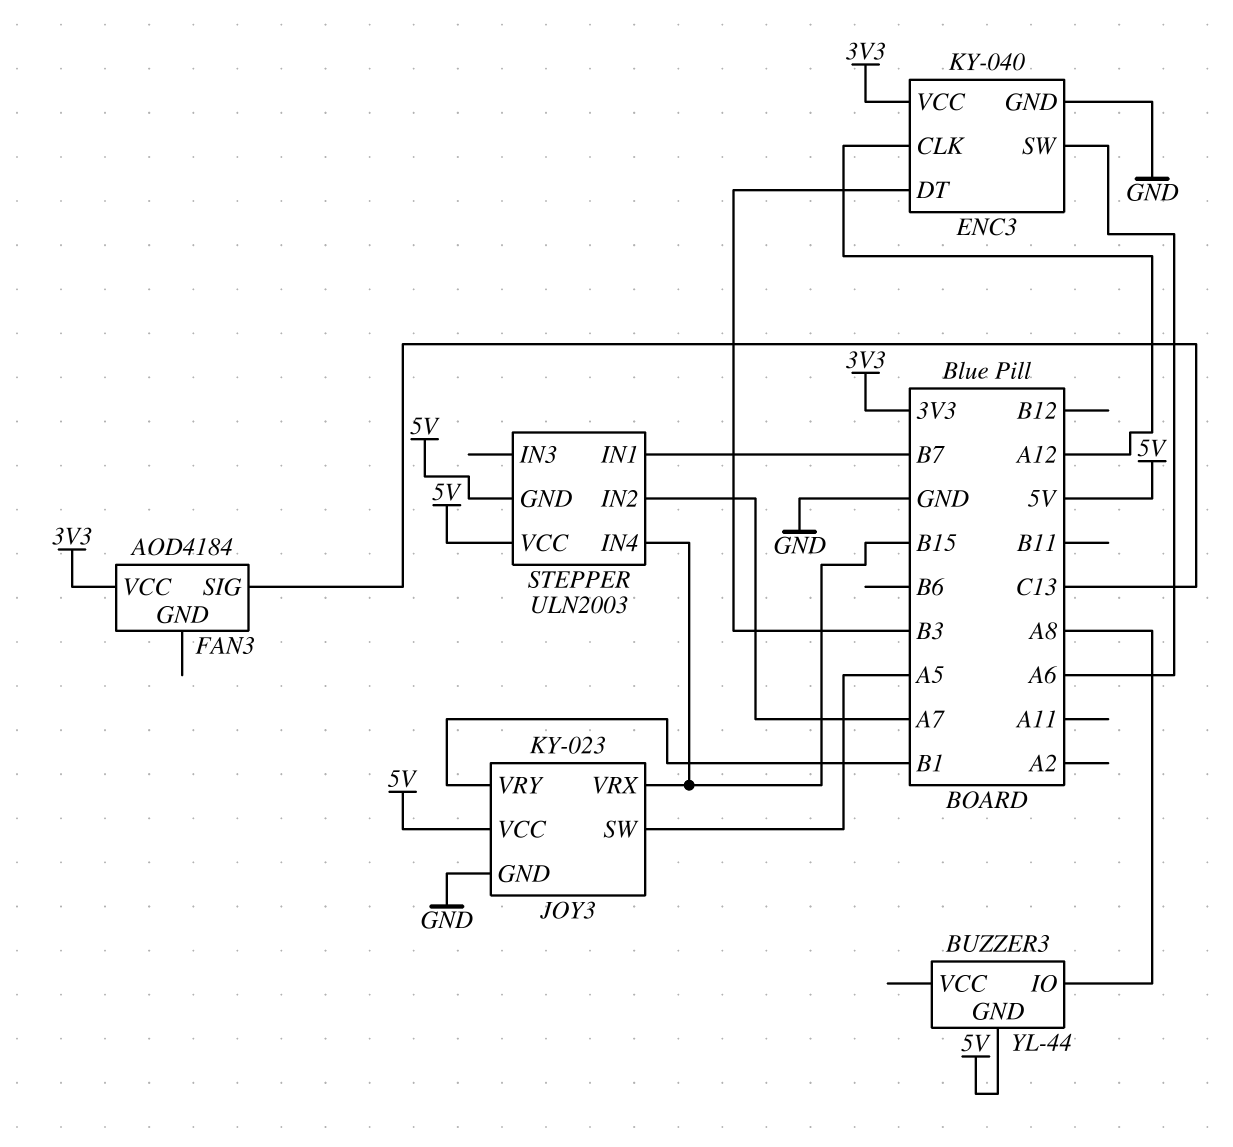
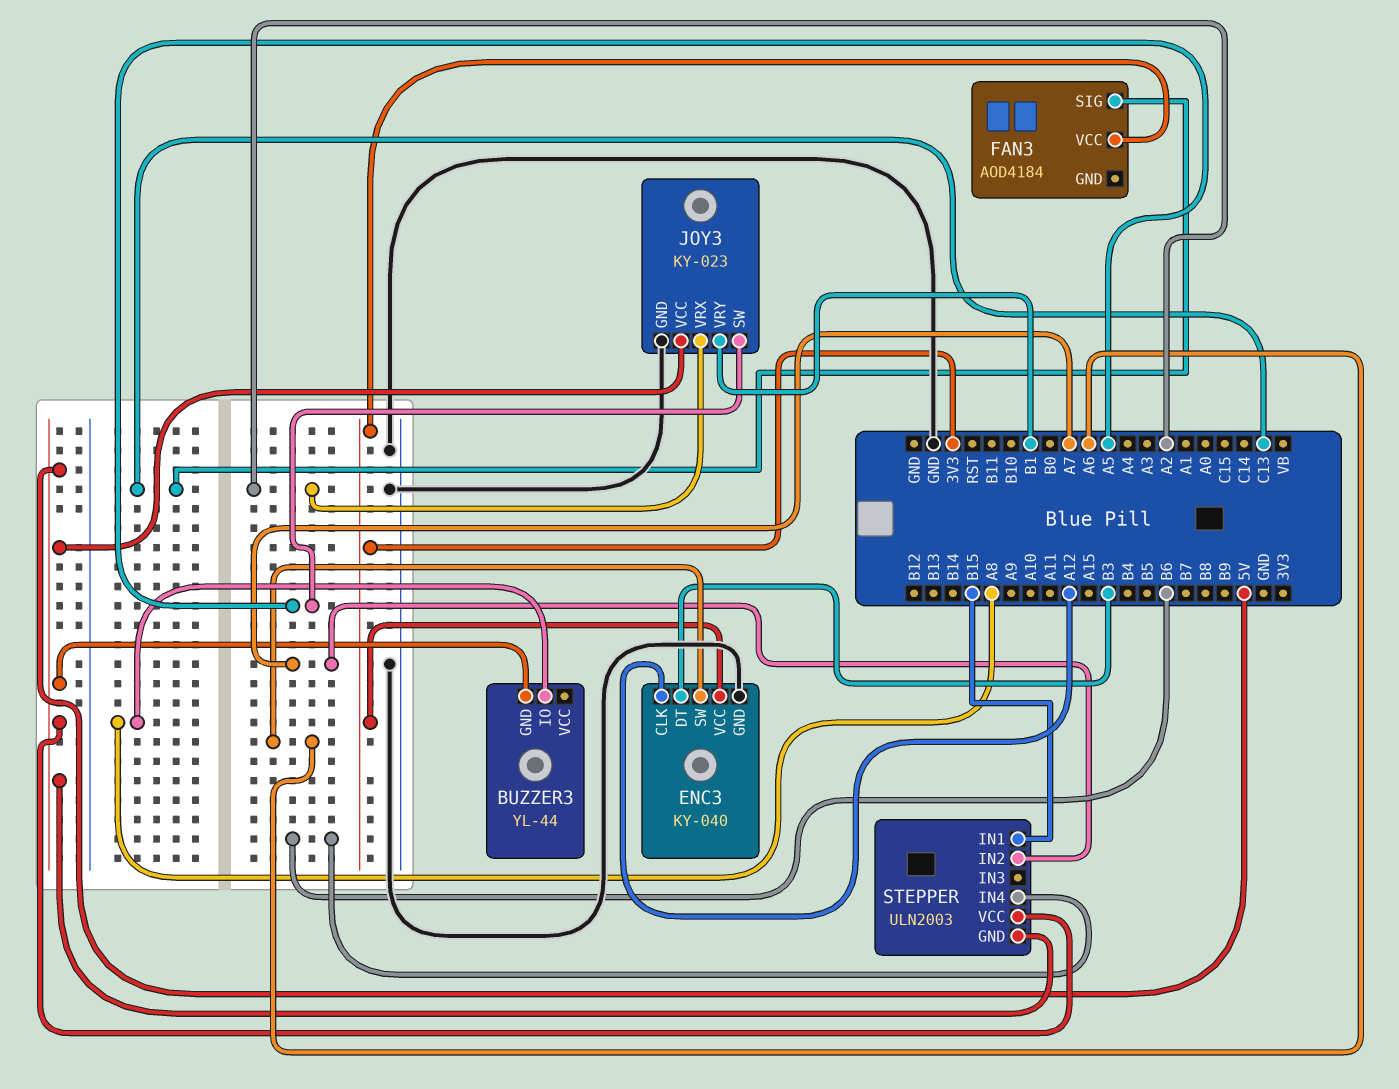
JOY3 pin VRX: B15 -> A2
STEPPER pin IN1: B7 -> B15
STEPPER pin IN4: B15 -> B6

